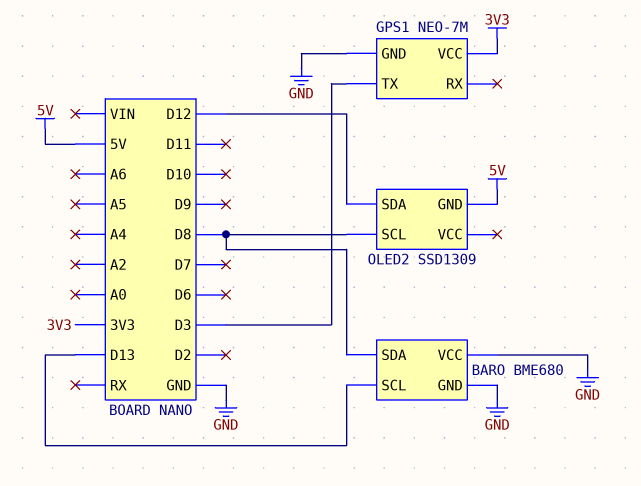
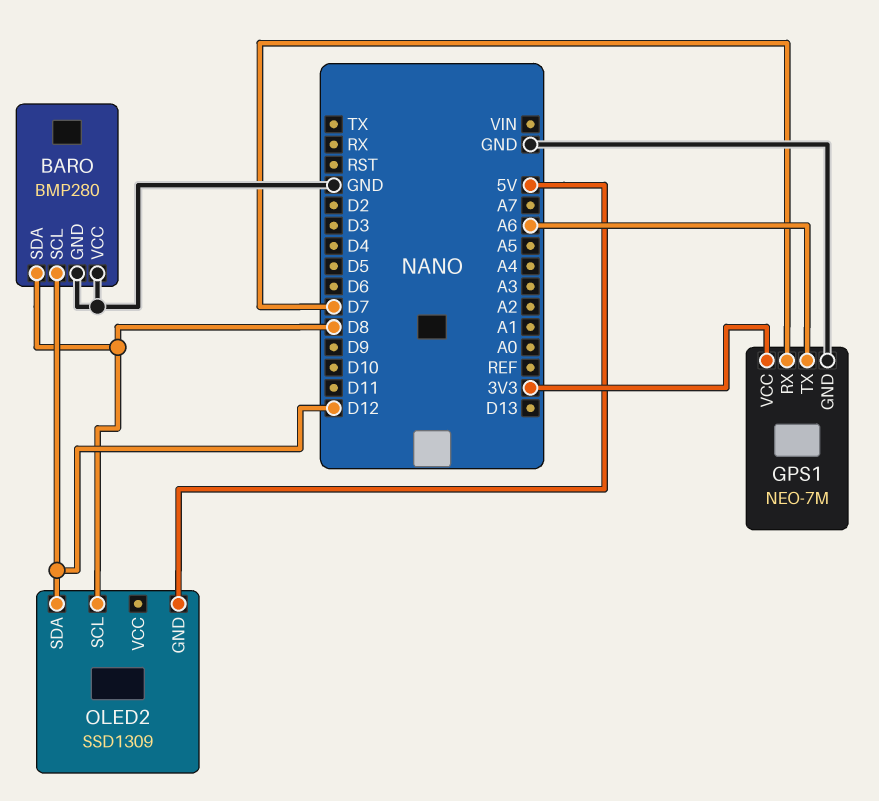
BARO: BME680 -> BMP280
BARO pin SCL: D13 -> D12
GPS1 pin RX: none -> D7
GPS1 pin TX: D3 -> A6

